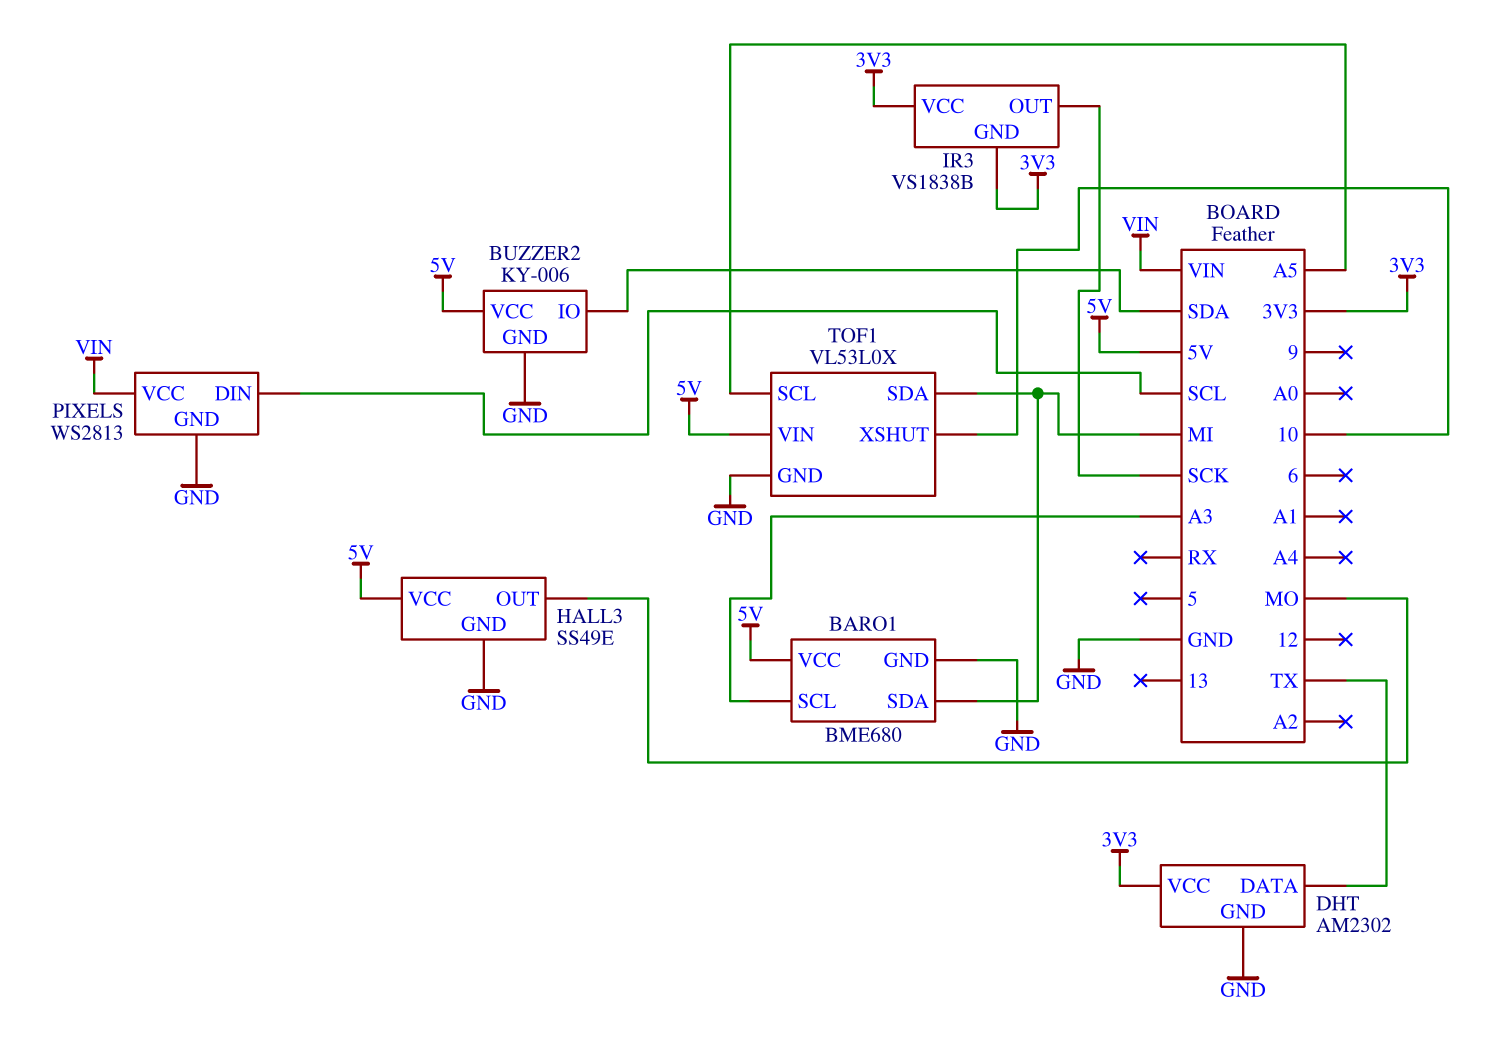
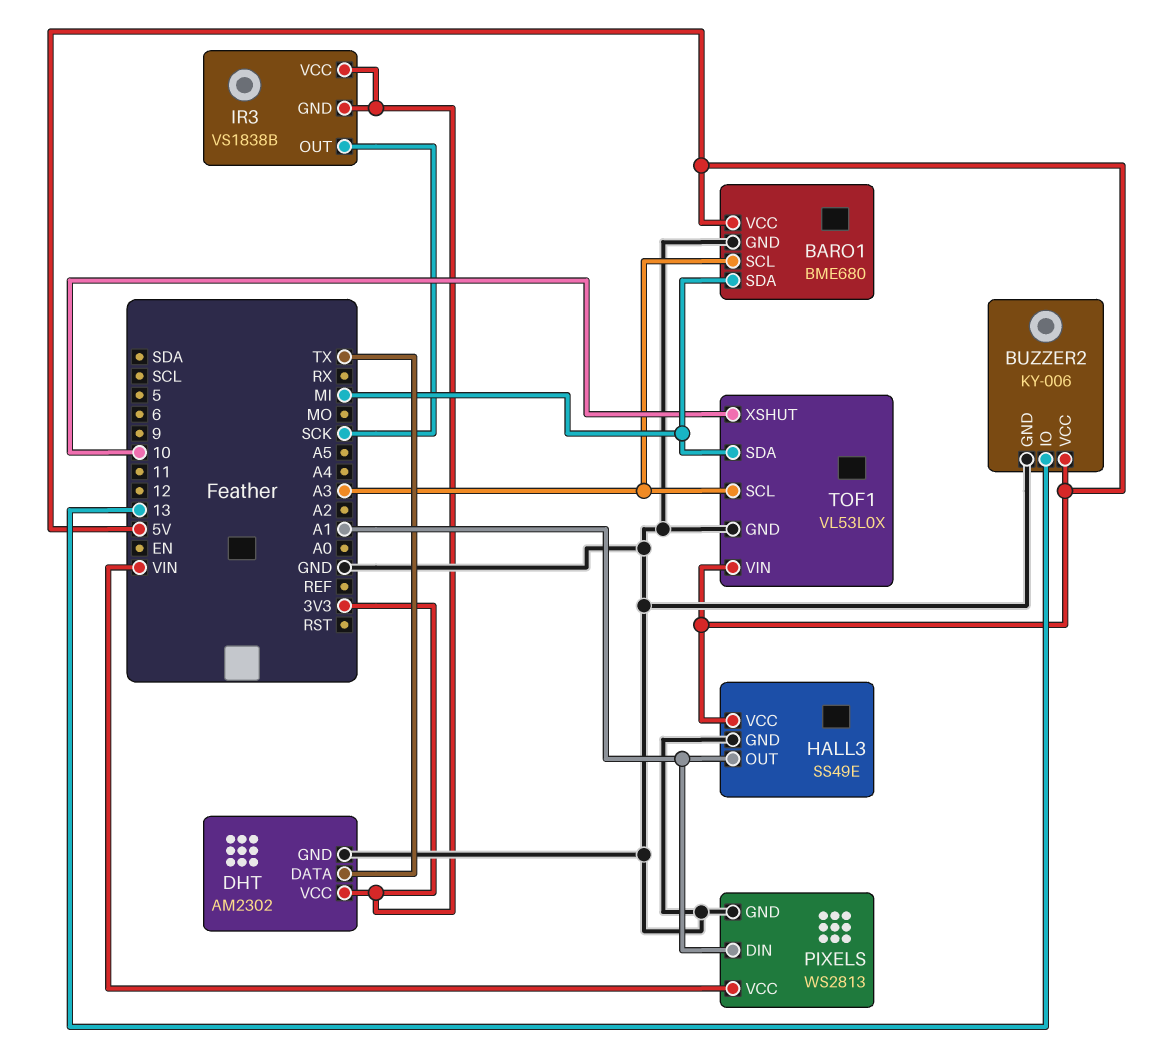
BUZZER2 pin IO: SDA -> 13
HALL3 pin OUT: MO -> A1
PIXELS pin DIN: SCL -> A1
TOF1 pin SCL: A5 -> A3

